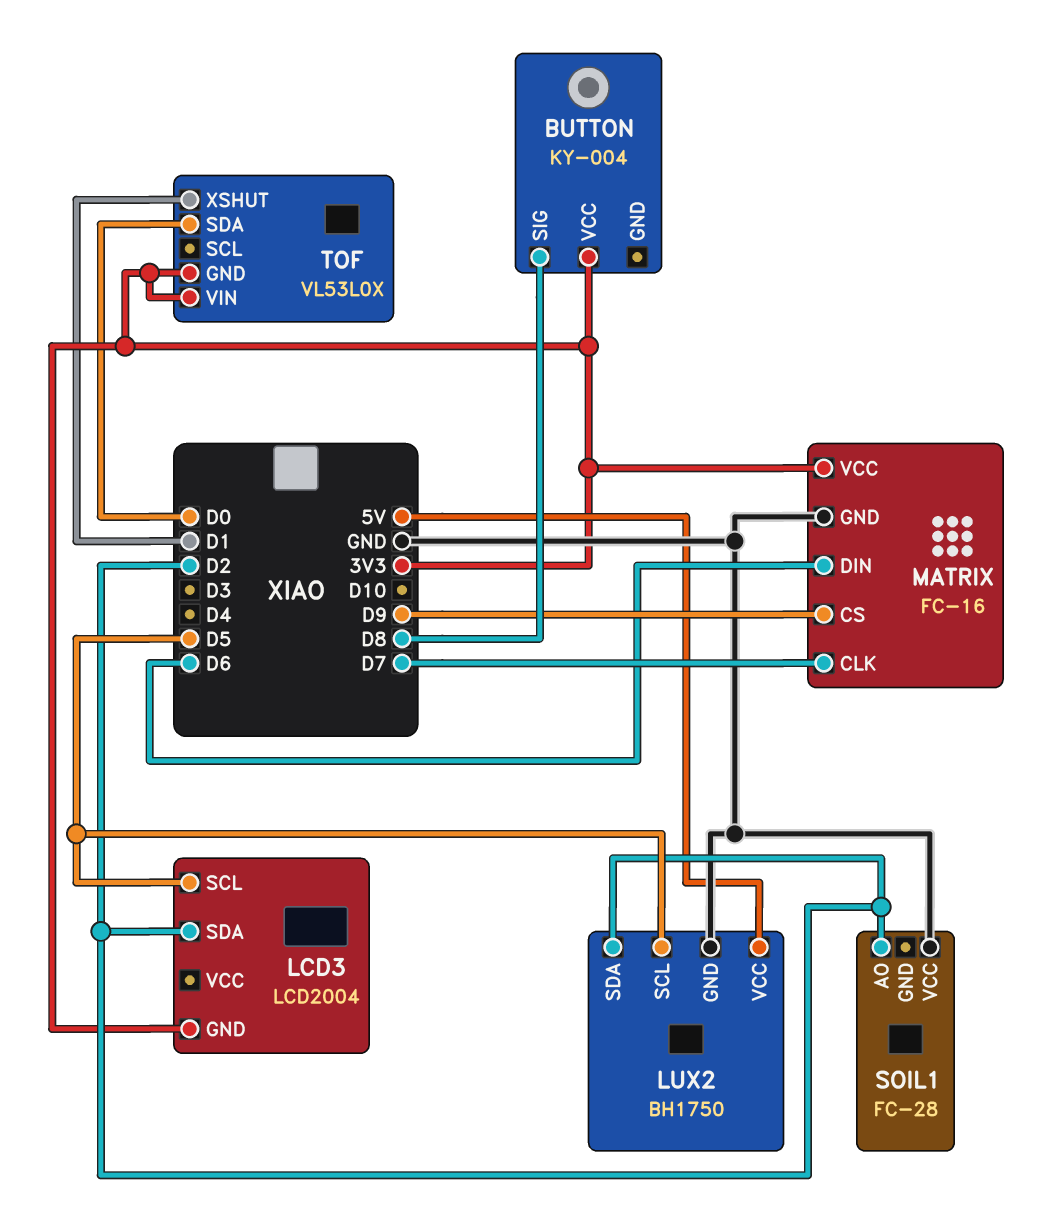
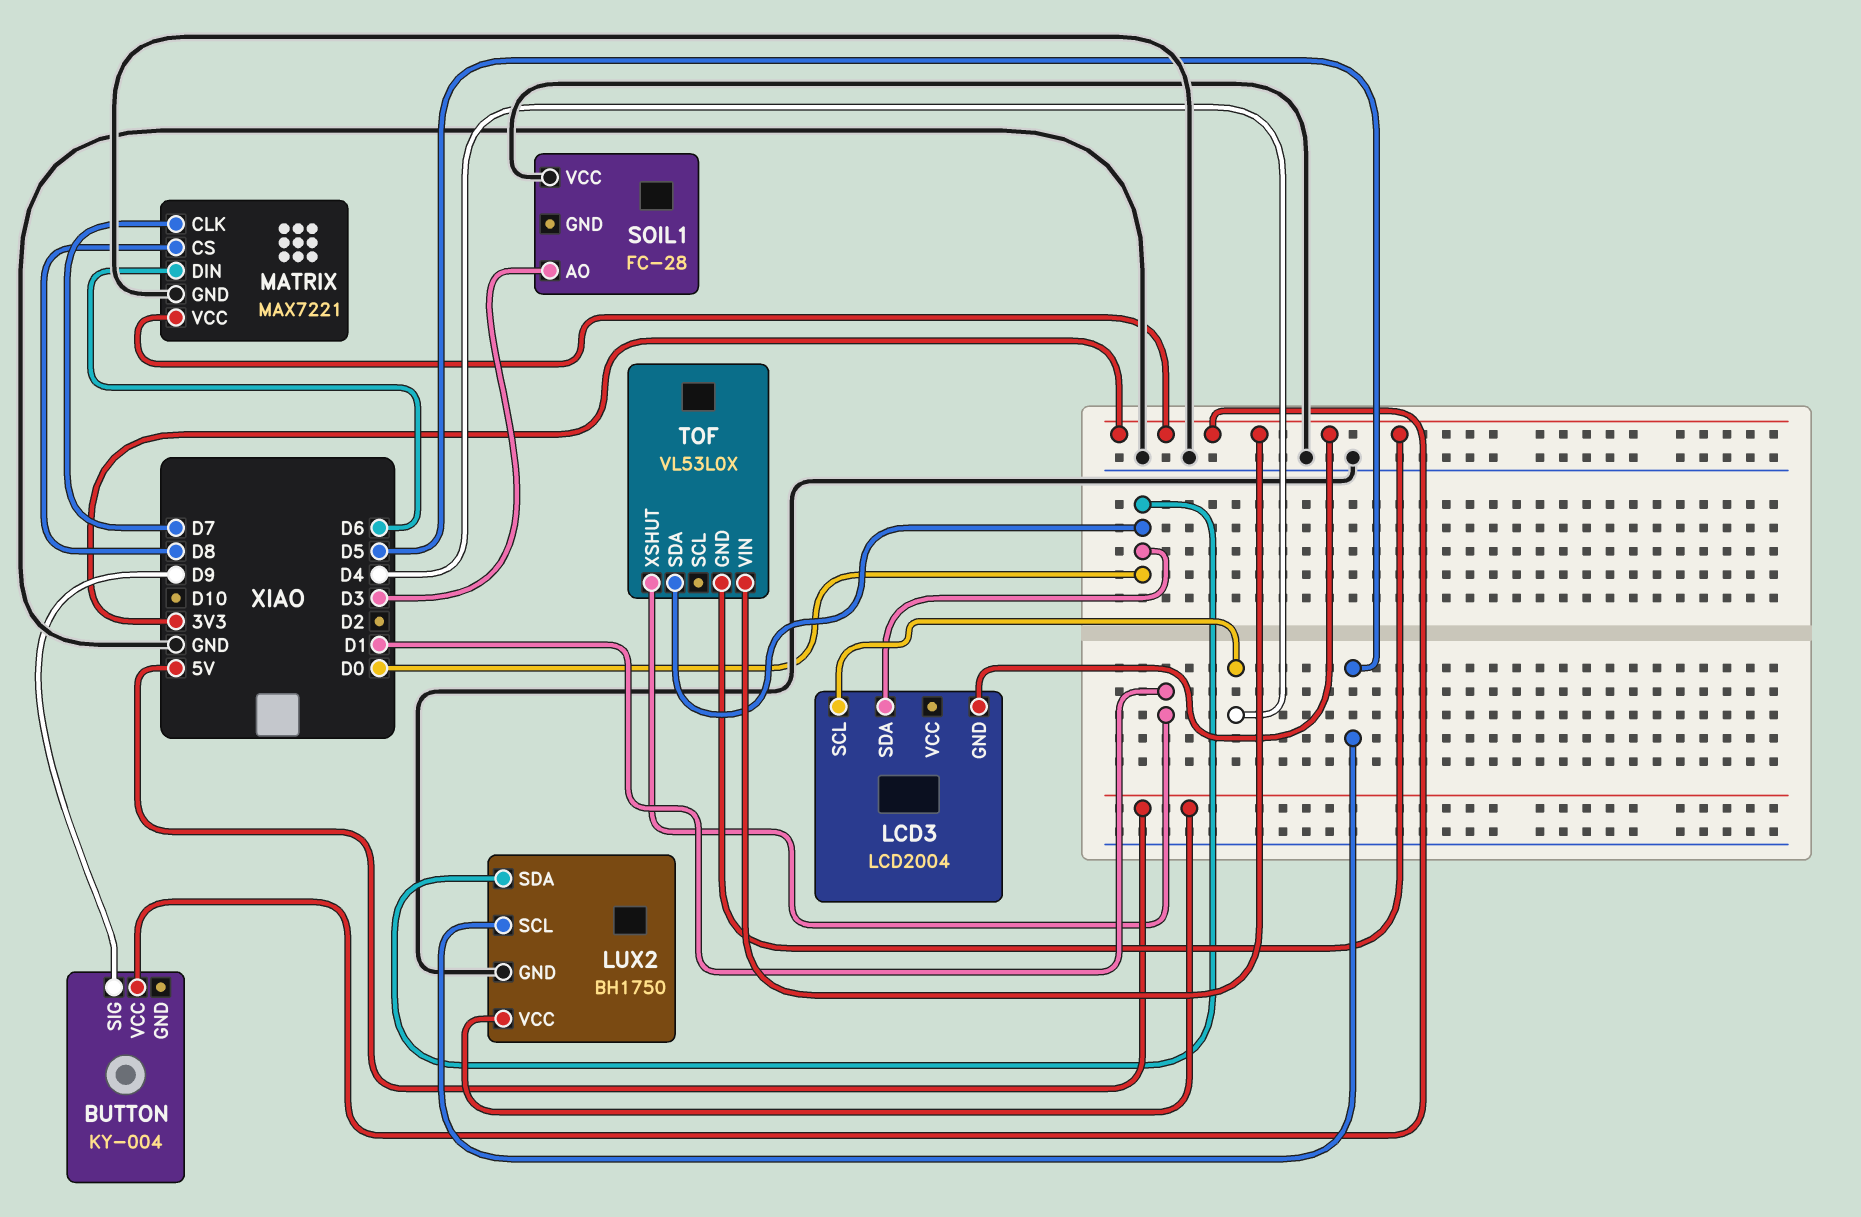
BUTTON pin SIG: D8 -> D9
LCD3 pin SCL: D5 -> D4
LCD3 pin SDA: D2 -> D0
LUX2 pin SDA: D2 -> D0
MATRIX: FC-16 -> MAX7221
MATRIX pin CS: D9 -> D8
SOIL1 pin AO: D2 -> D3

